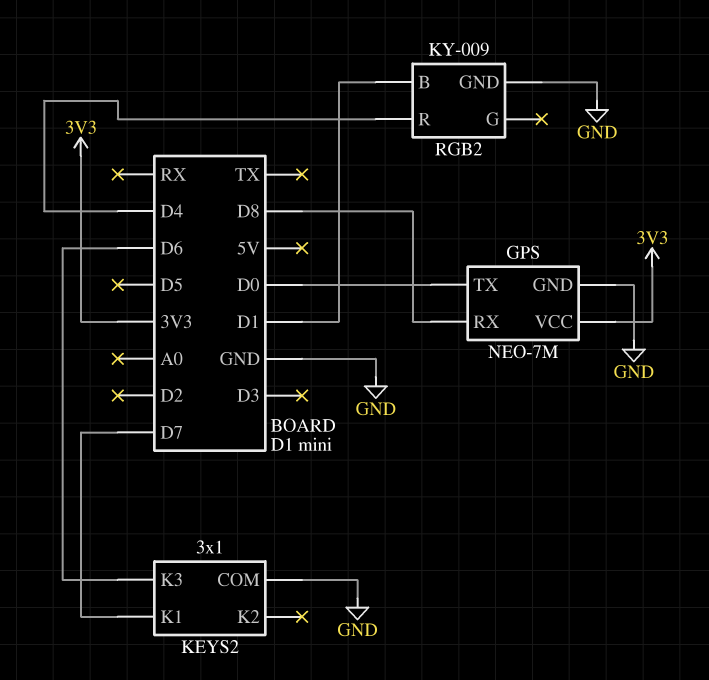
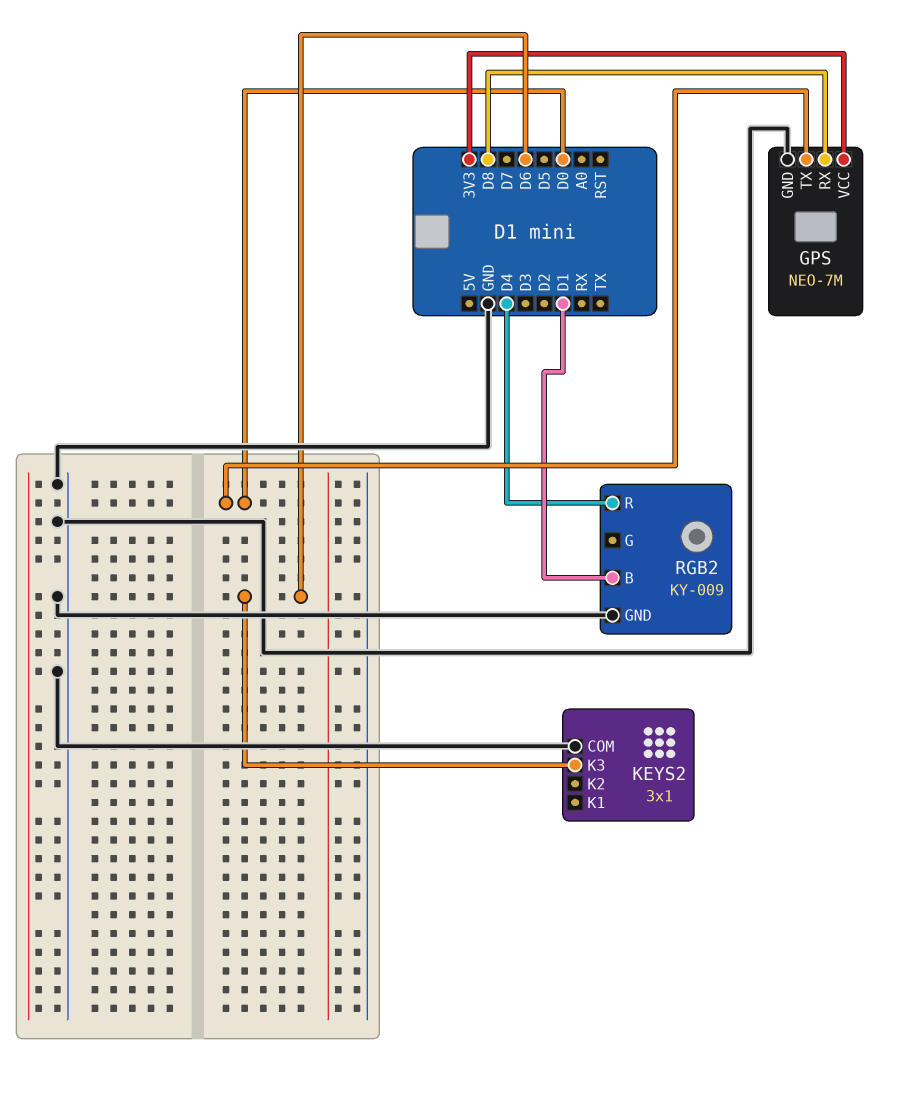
KEYS2 pin K1: D7 -> none

